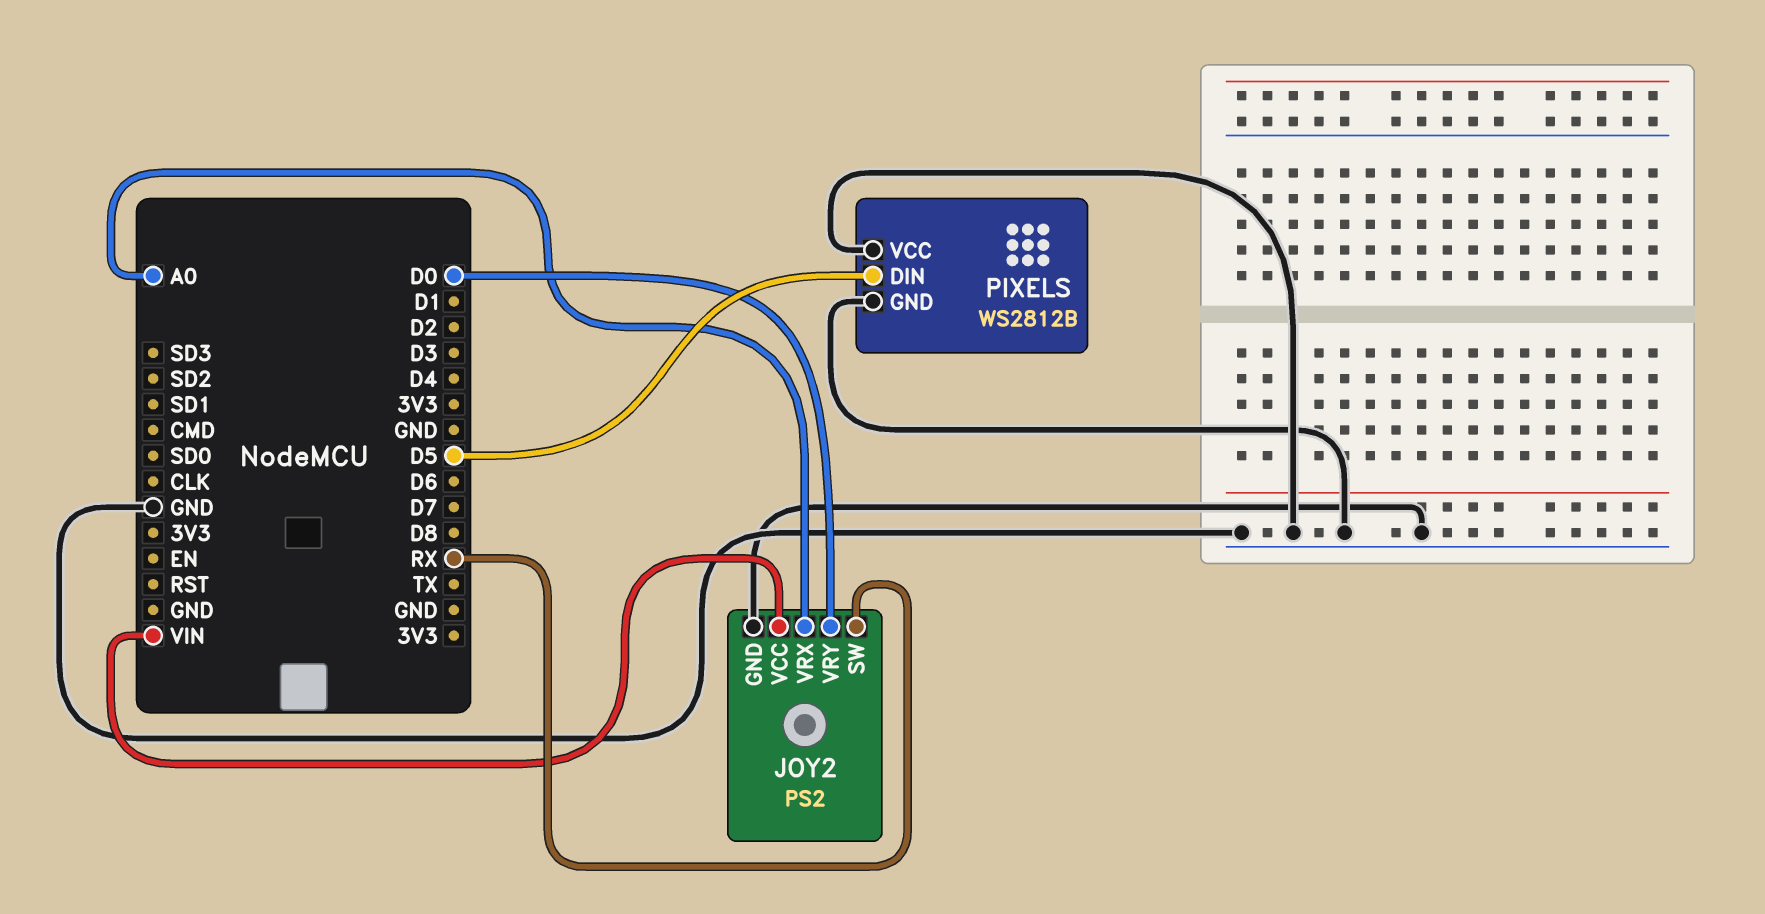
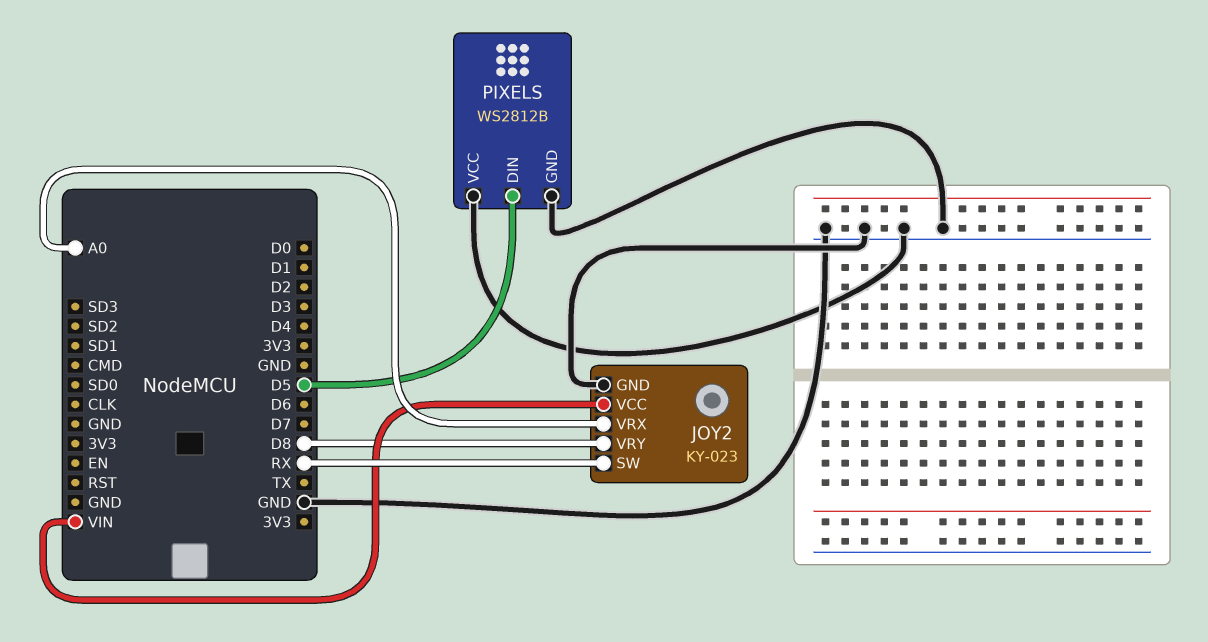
JOY2: PS2 -> KY-023
JOY2 pin VRY: D0 -> D8

